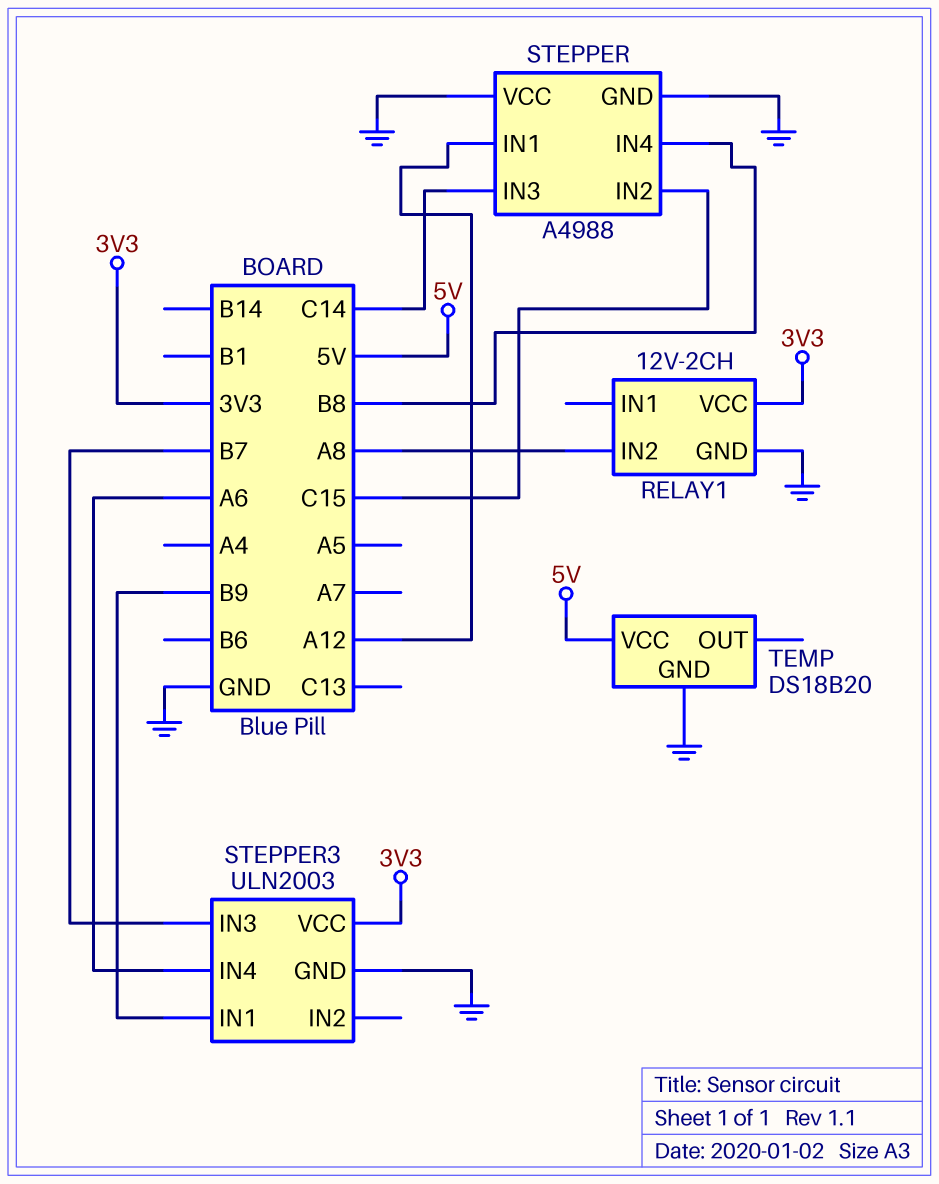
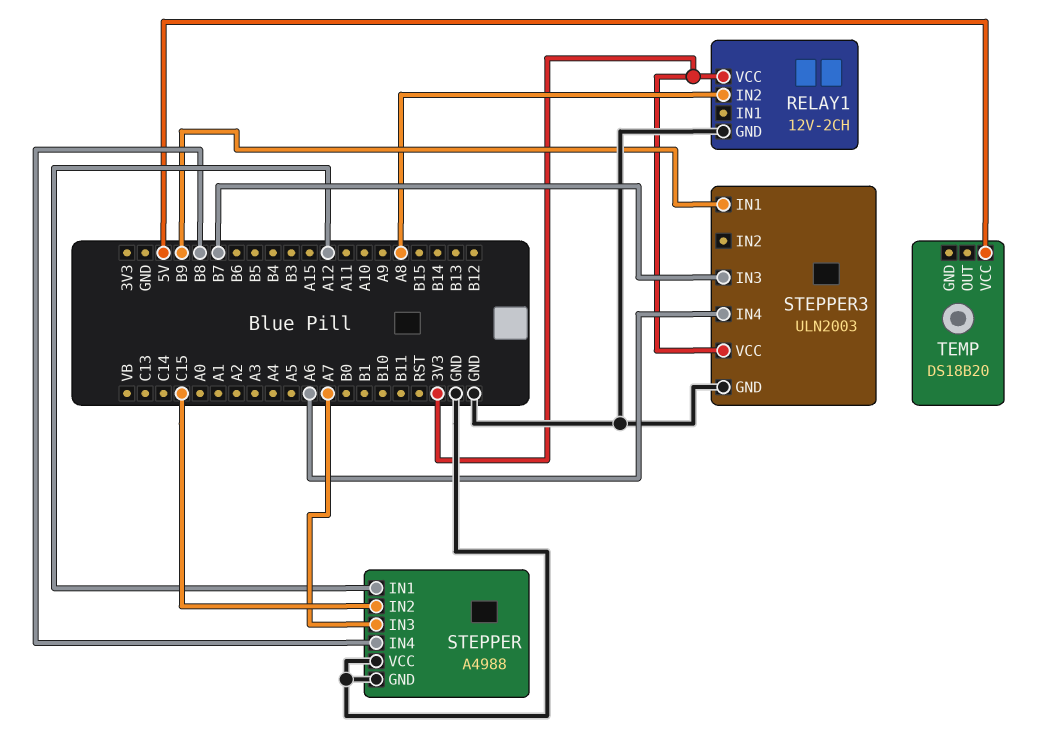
STEPPER pin IN3: C14 -> A7
TEMP pin GND: GND -> none

